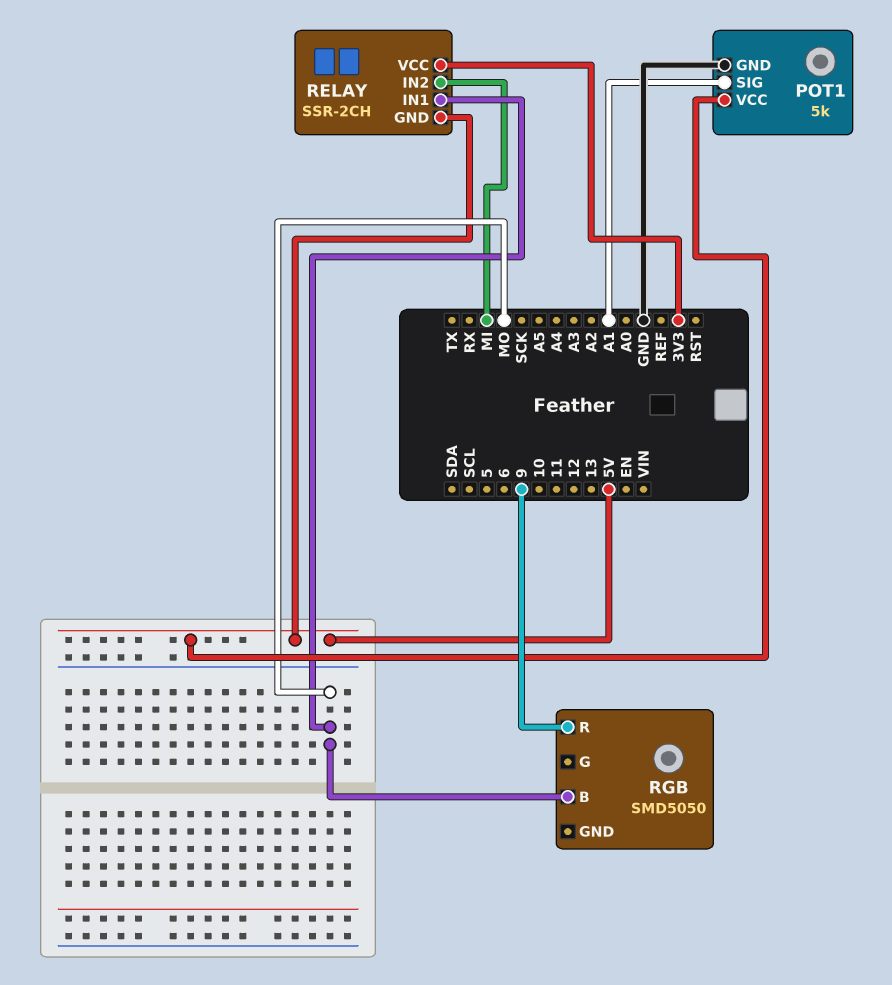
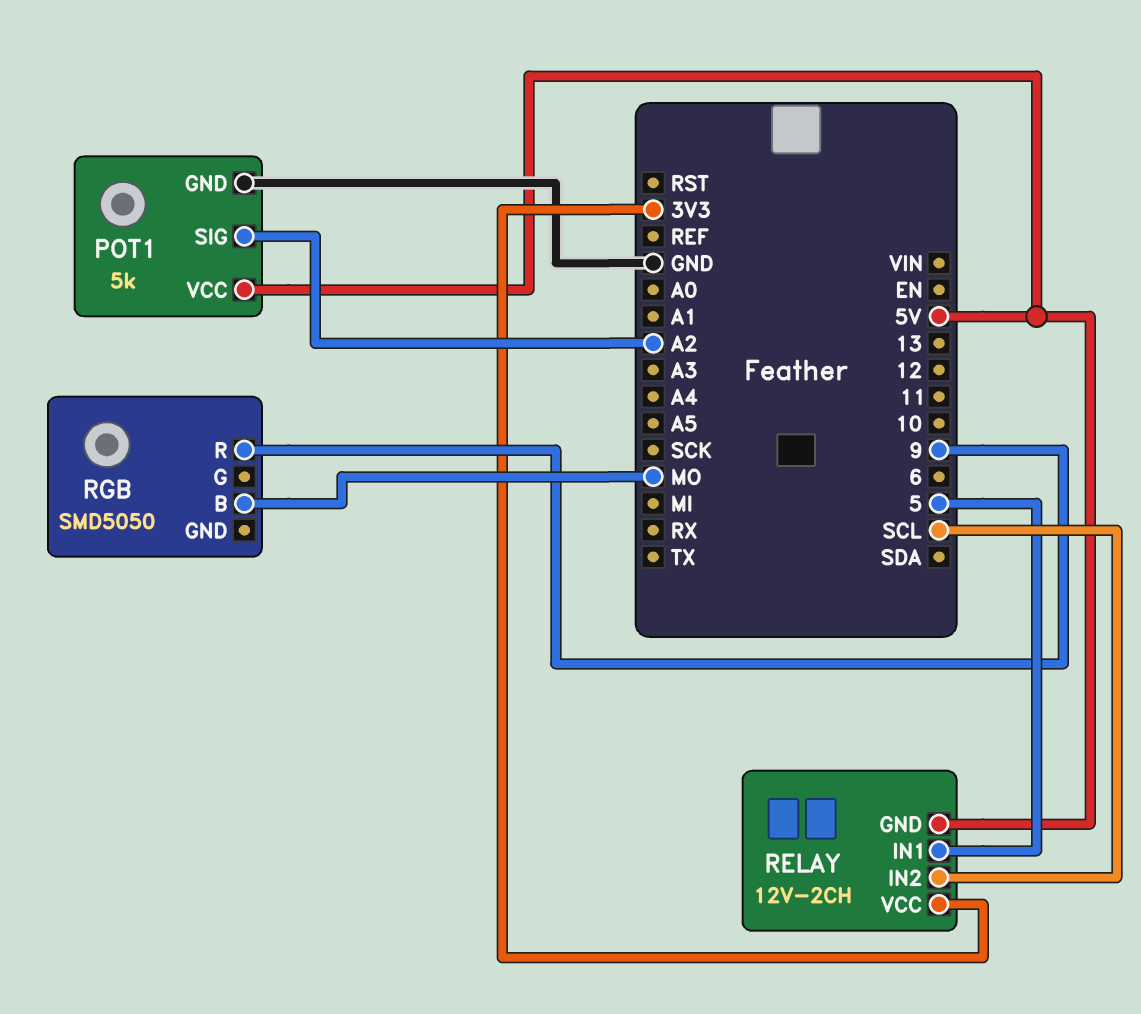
POT1 pin SIG: A1 -> A2
RELAY: SSR-2CH -> 12V-2CH
RELAY pin IN1: MO -> 5
RELAY pin IN2: MI -> SCL

